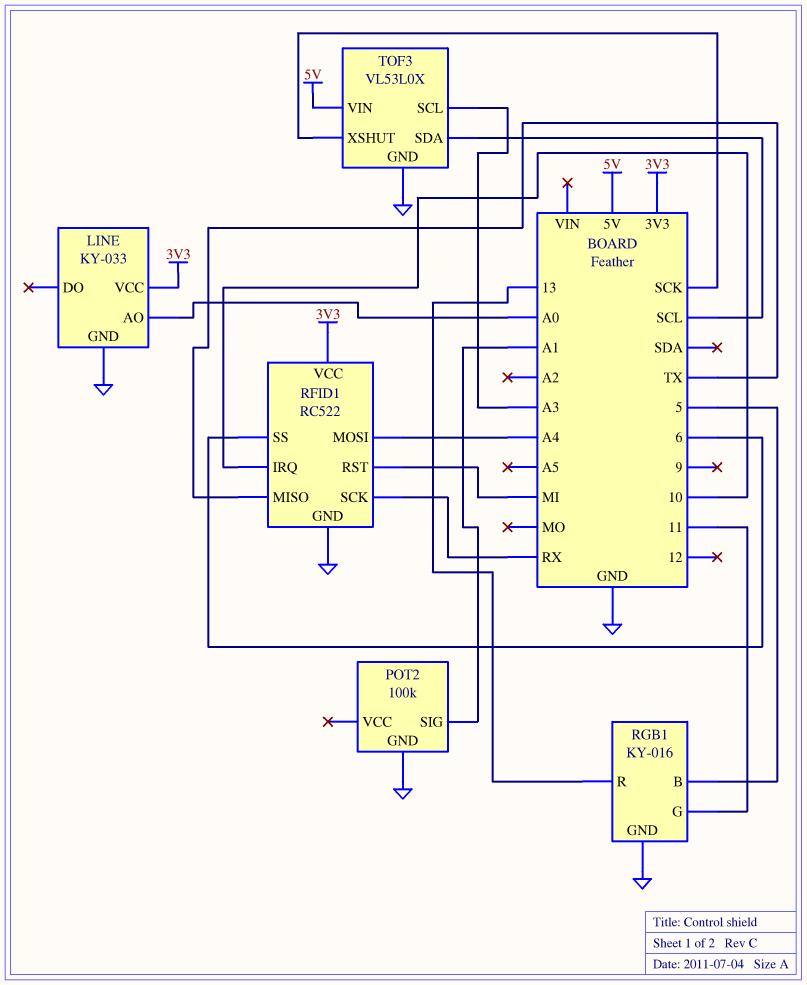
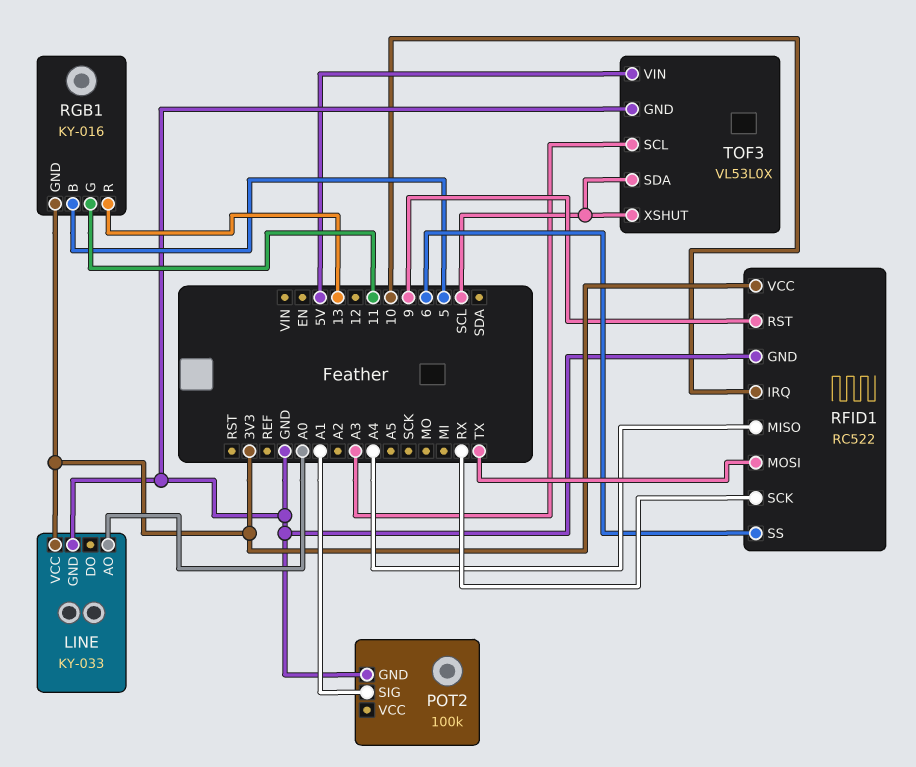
RFID1 pin MISO: TX -> A4
RFID1 pin MOSI: A4 -> TX
RFID1 pin RST: MI -> 9
RGB1 pin GND: GND -> 3V3
TOF3 pin XSHUT: SCK -> SCL

